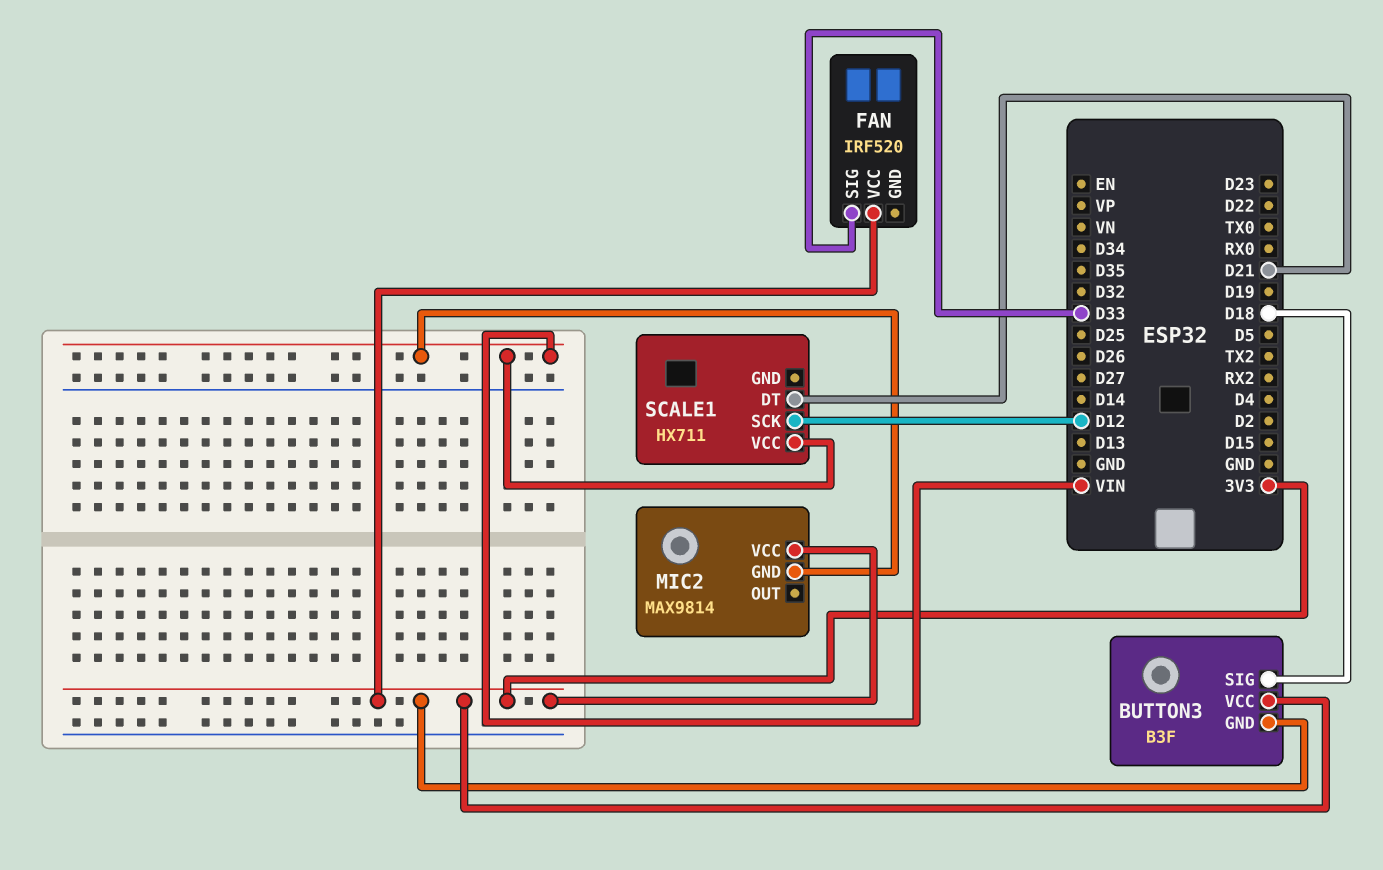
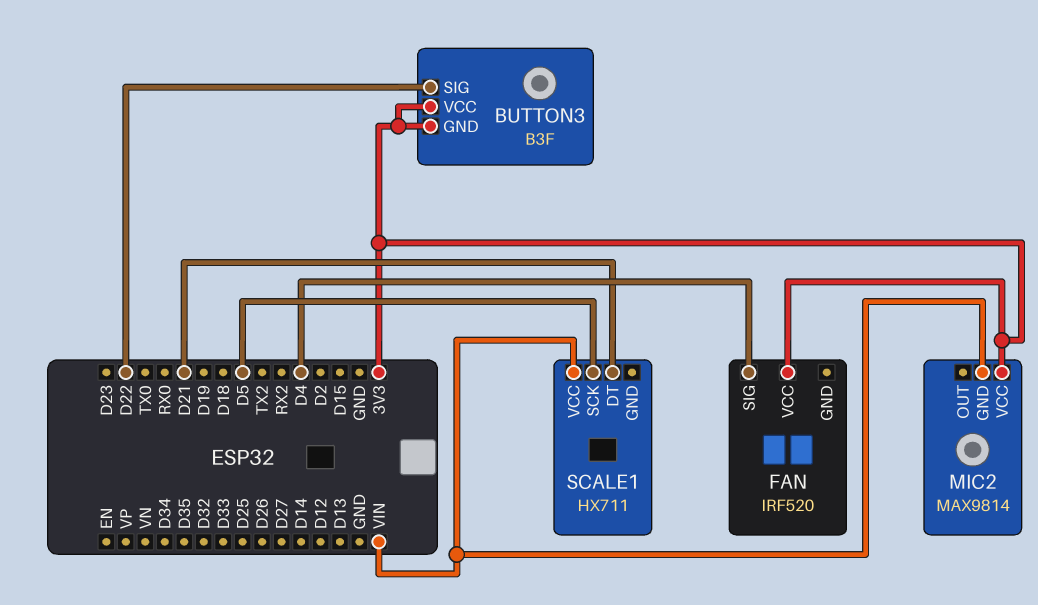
BUTTON3 pin SIG: D18 -> D22
FAN pin SIG: D33 -> D4
SCALE1 pin SCK: D12 -> D5

